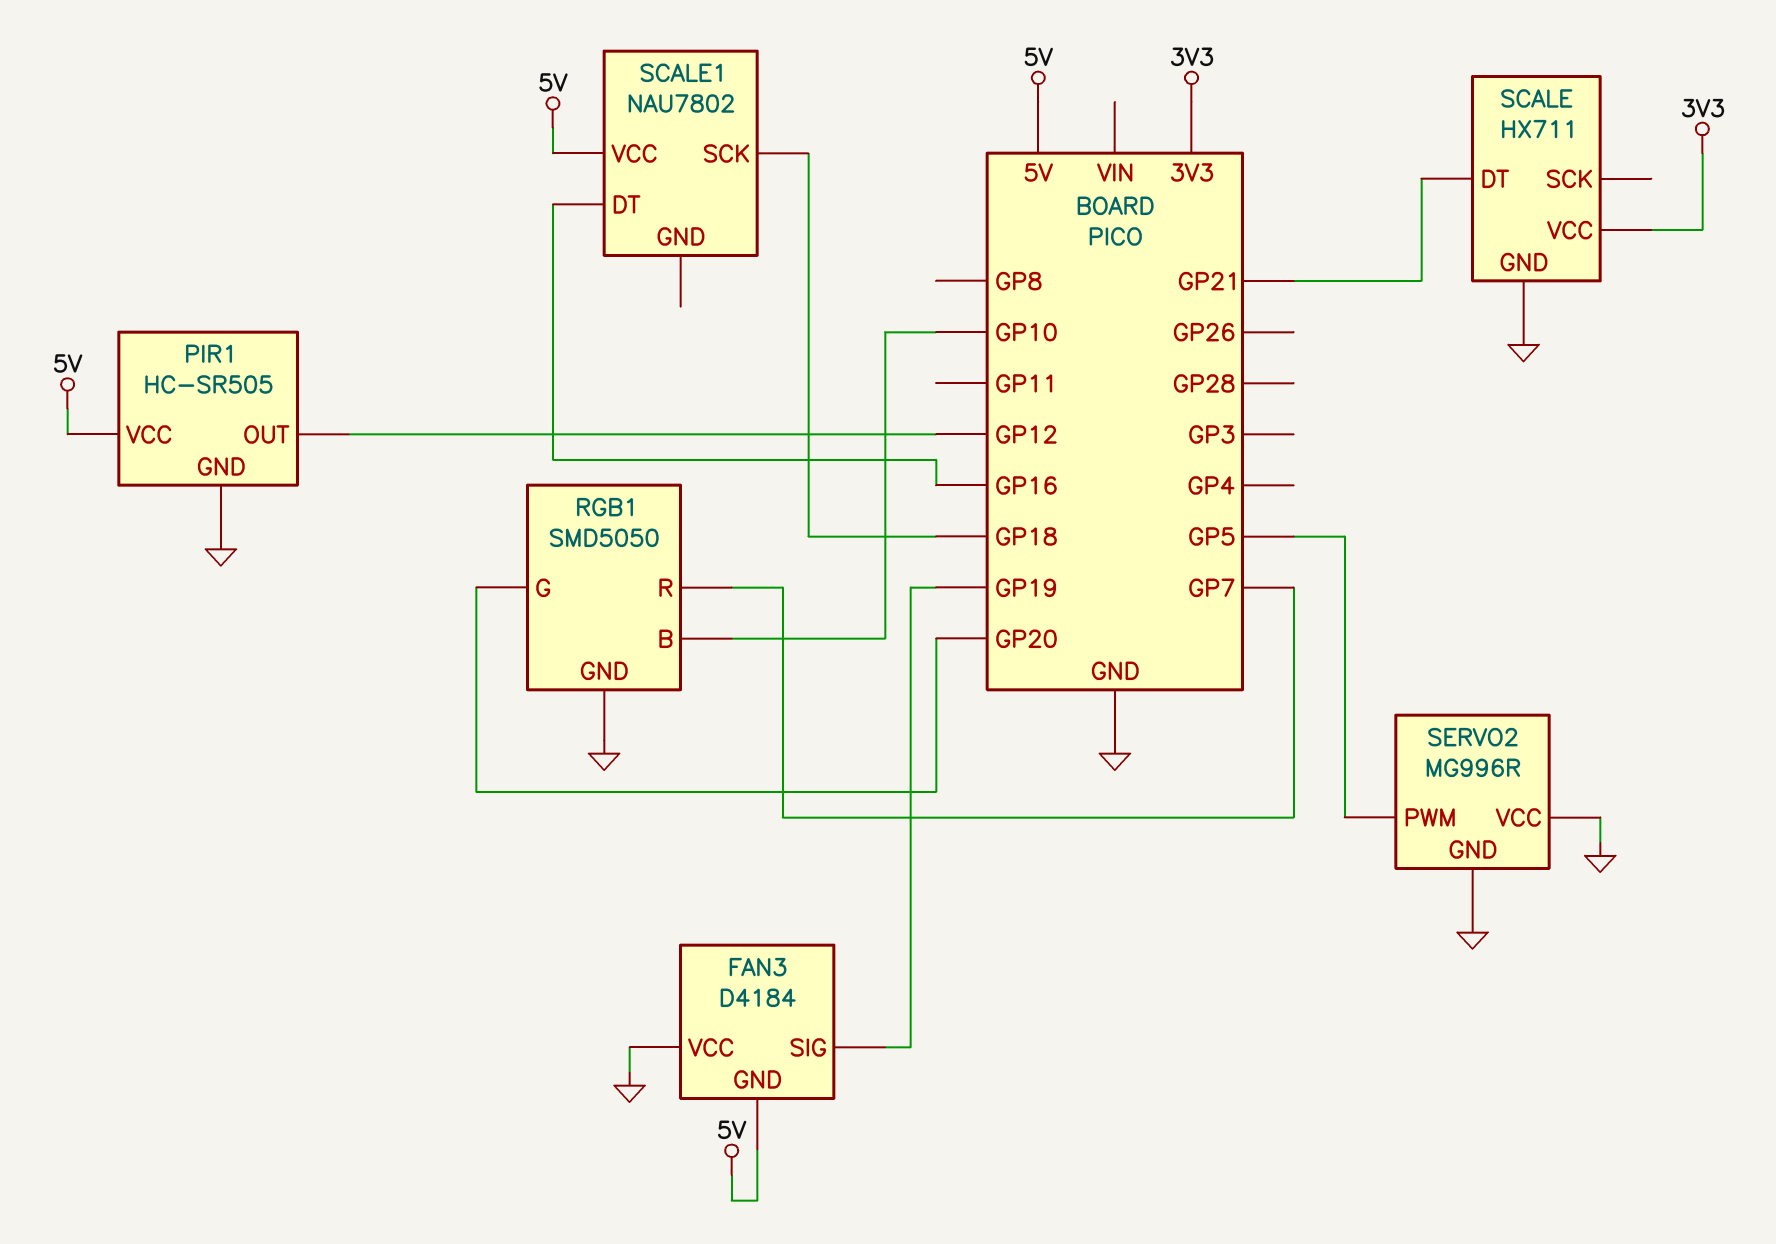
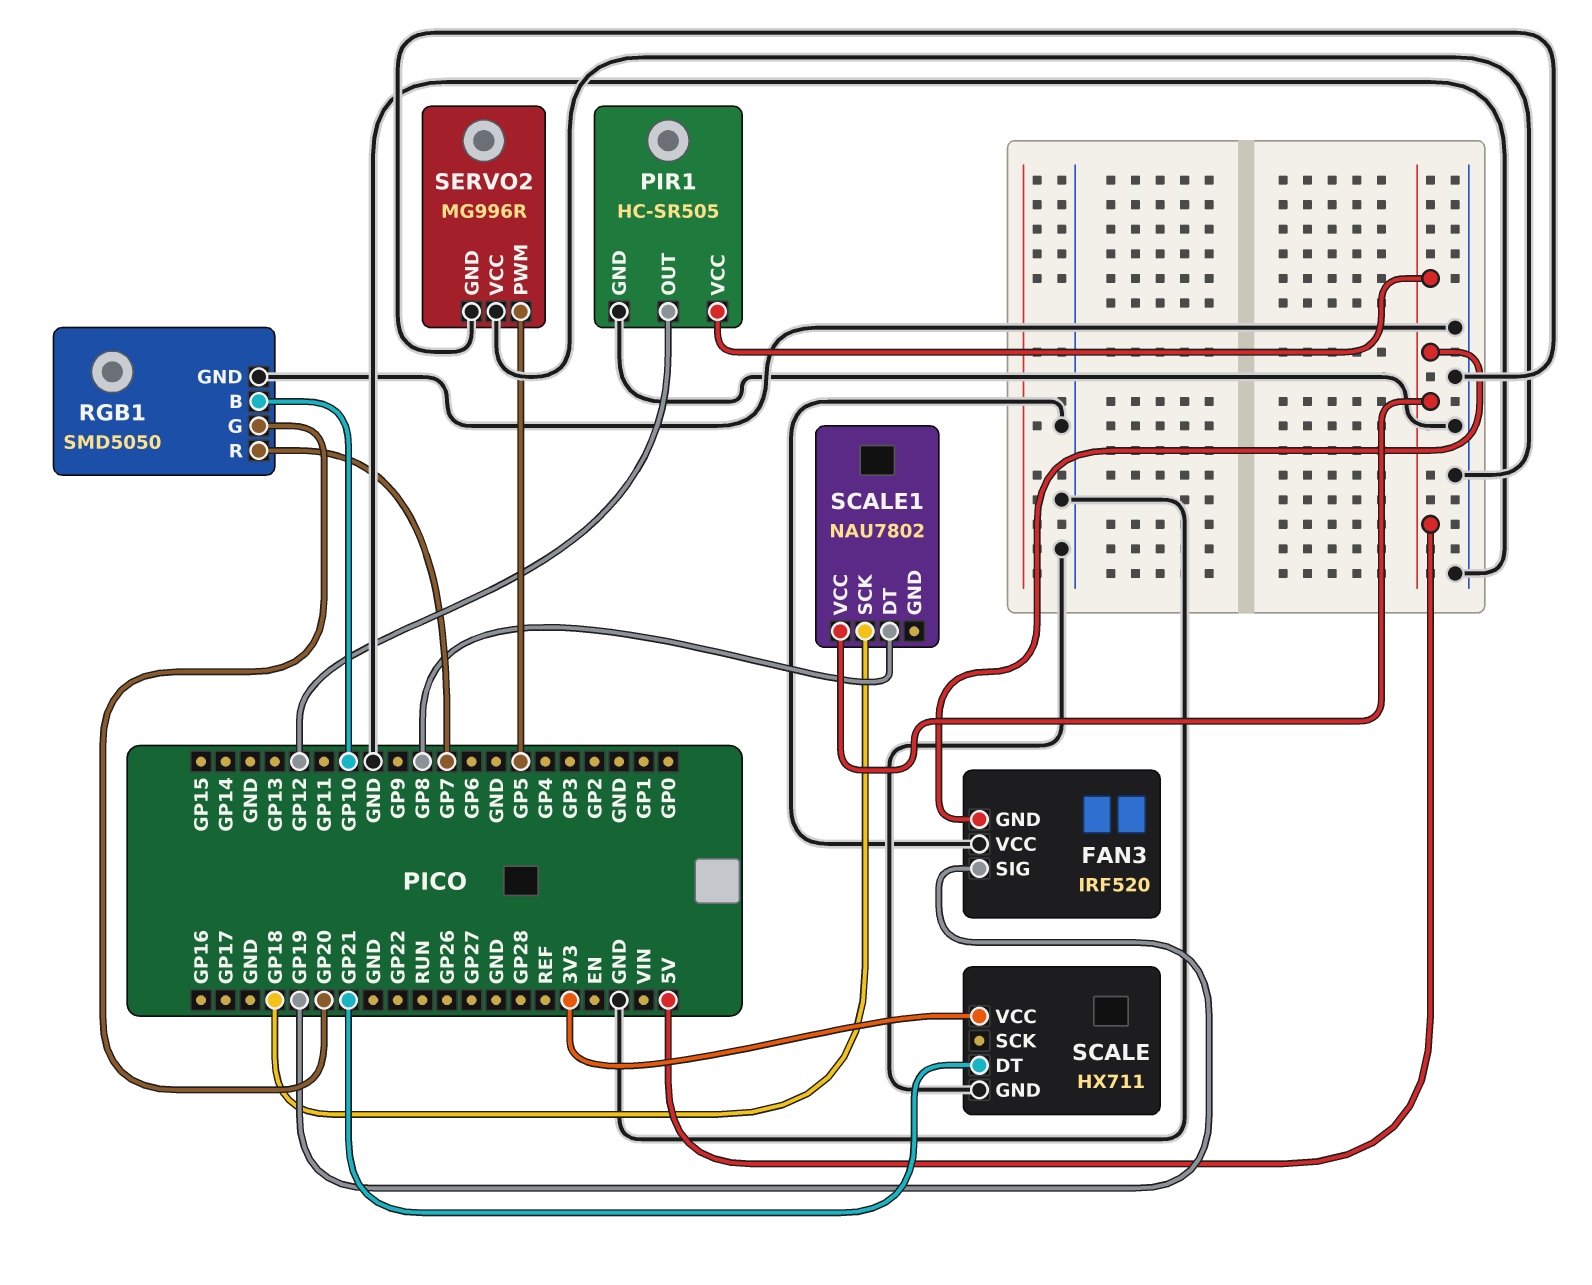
FAN3: D4184 -> IRF520
SCALE1 pin DT: GP16 -> GP8

